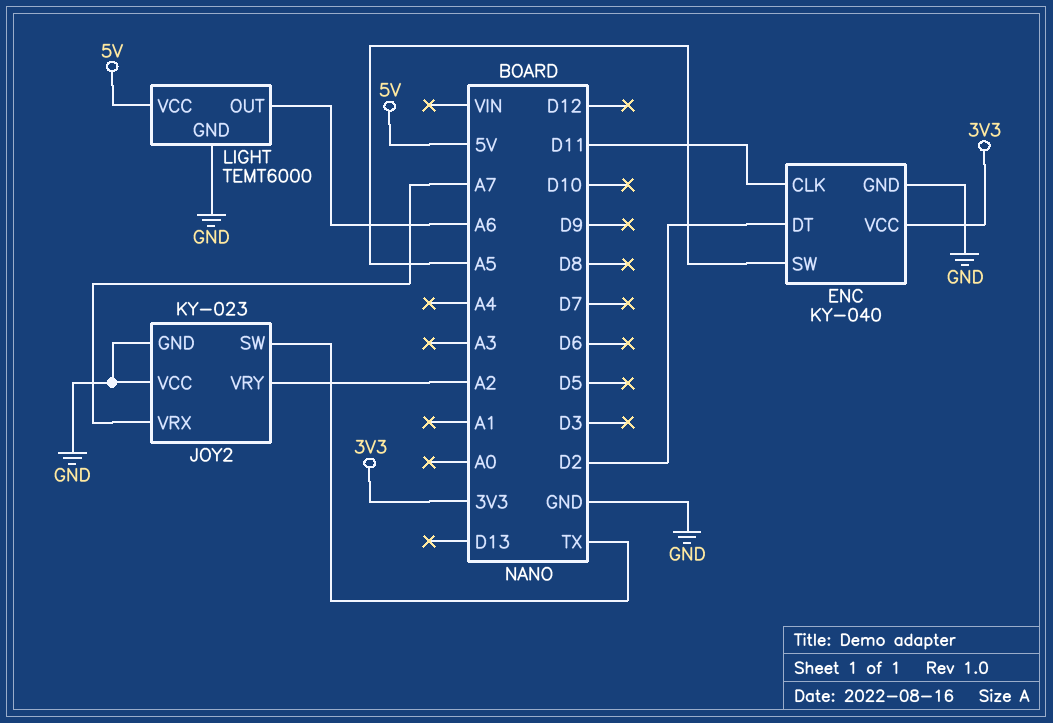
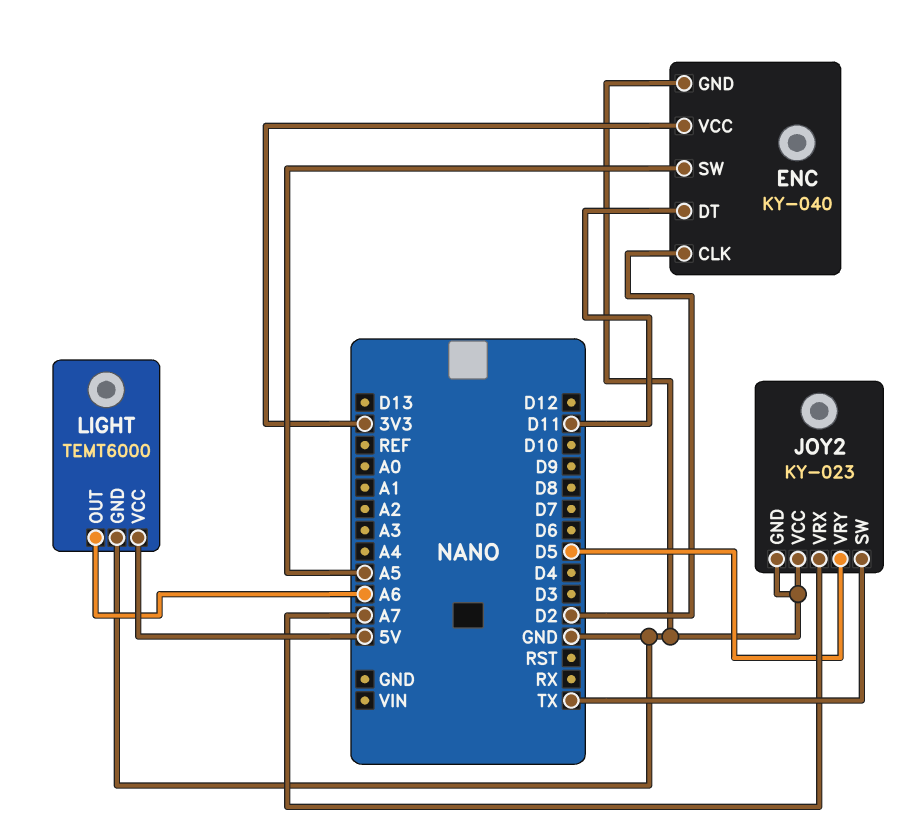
ENC pin CLK: D11 -> D2
ENC pin DT: D2 -> D11
JOY2 pin VRY: A2 -> D5

